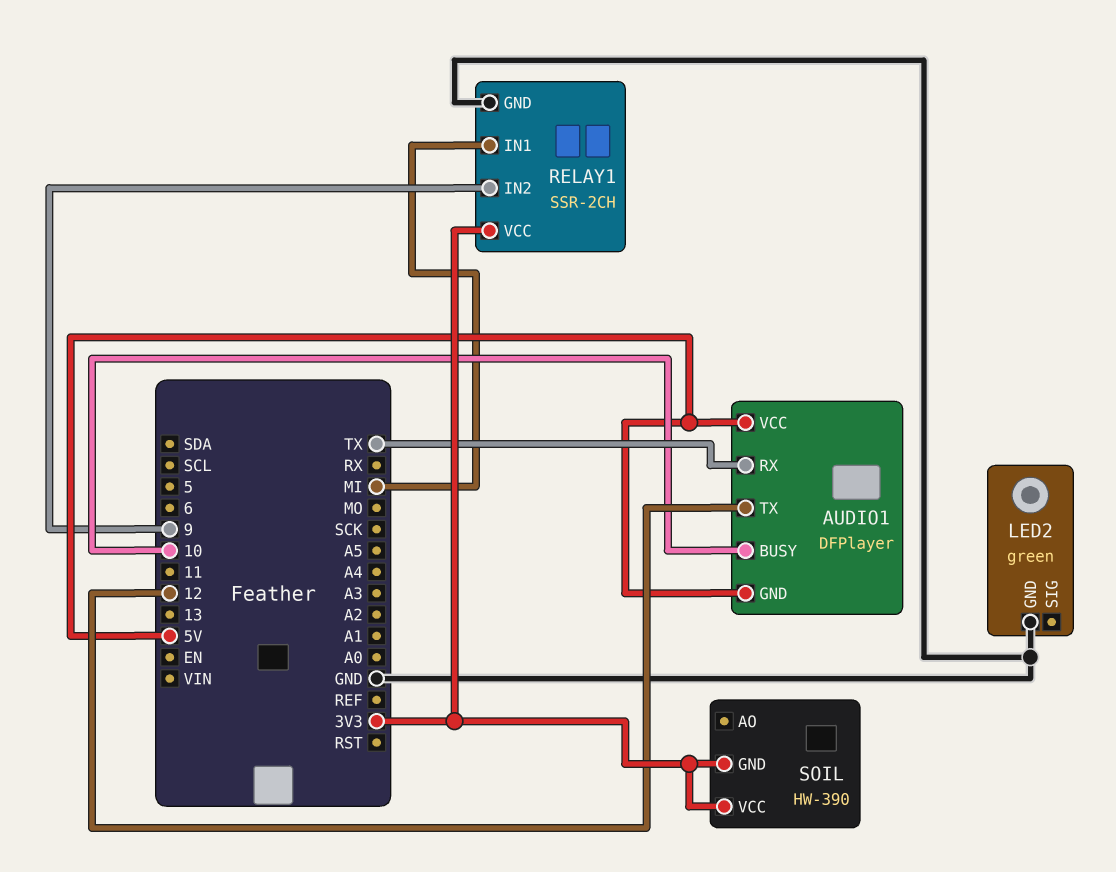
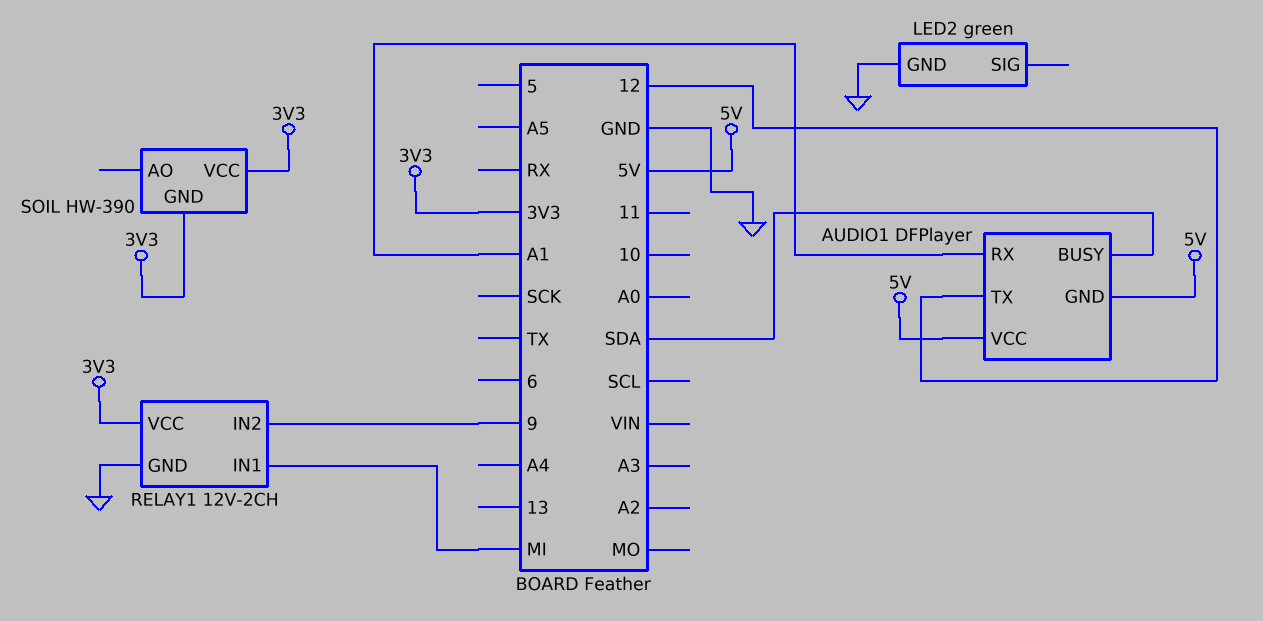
AUDIO1 pin BUSY: 10 -> SDA
AUDIO1 pin RX: TX -> A1
RELAY1: SSR-2CH -> 12V-2CH

